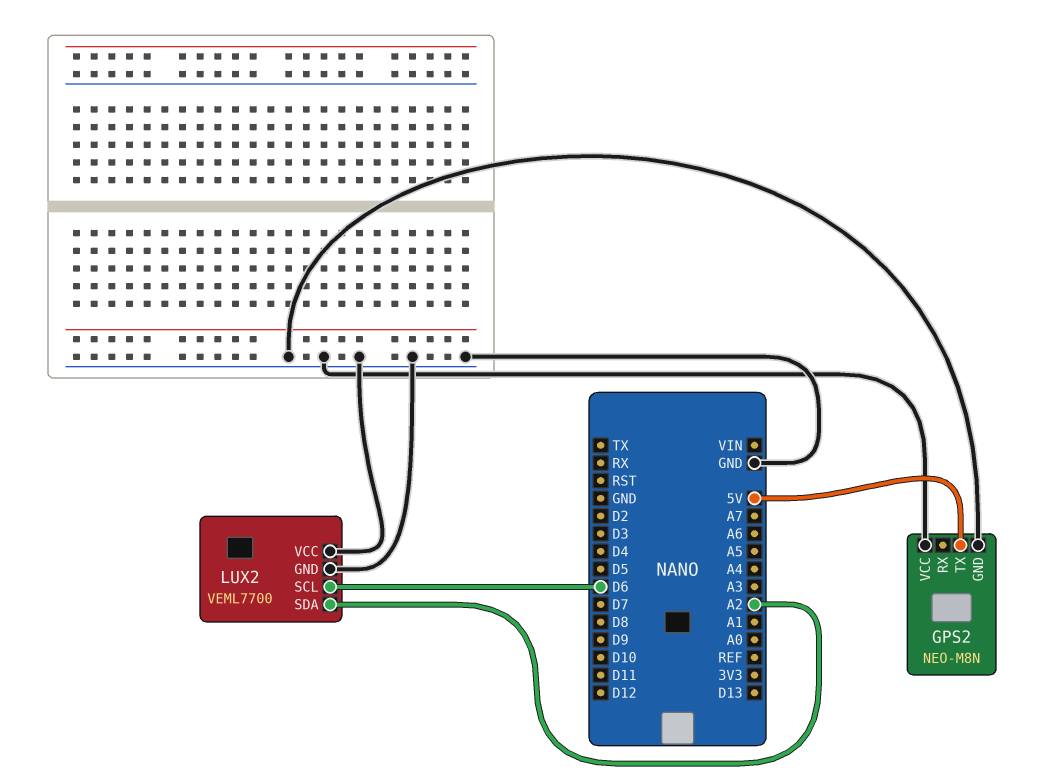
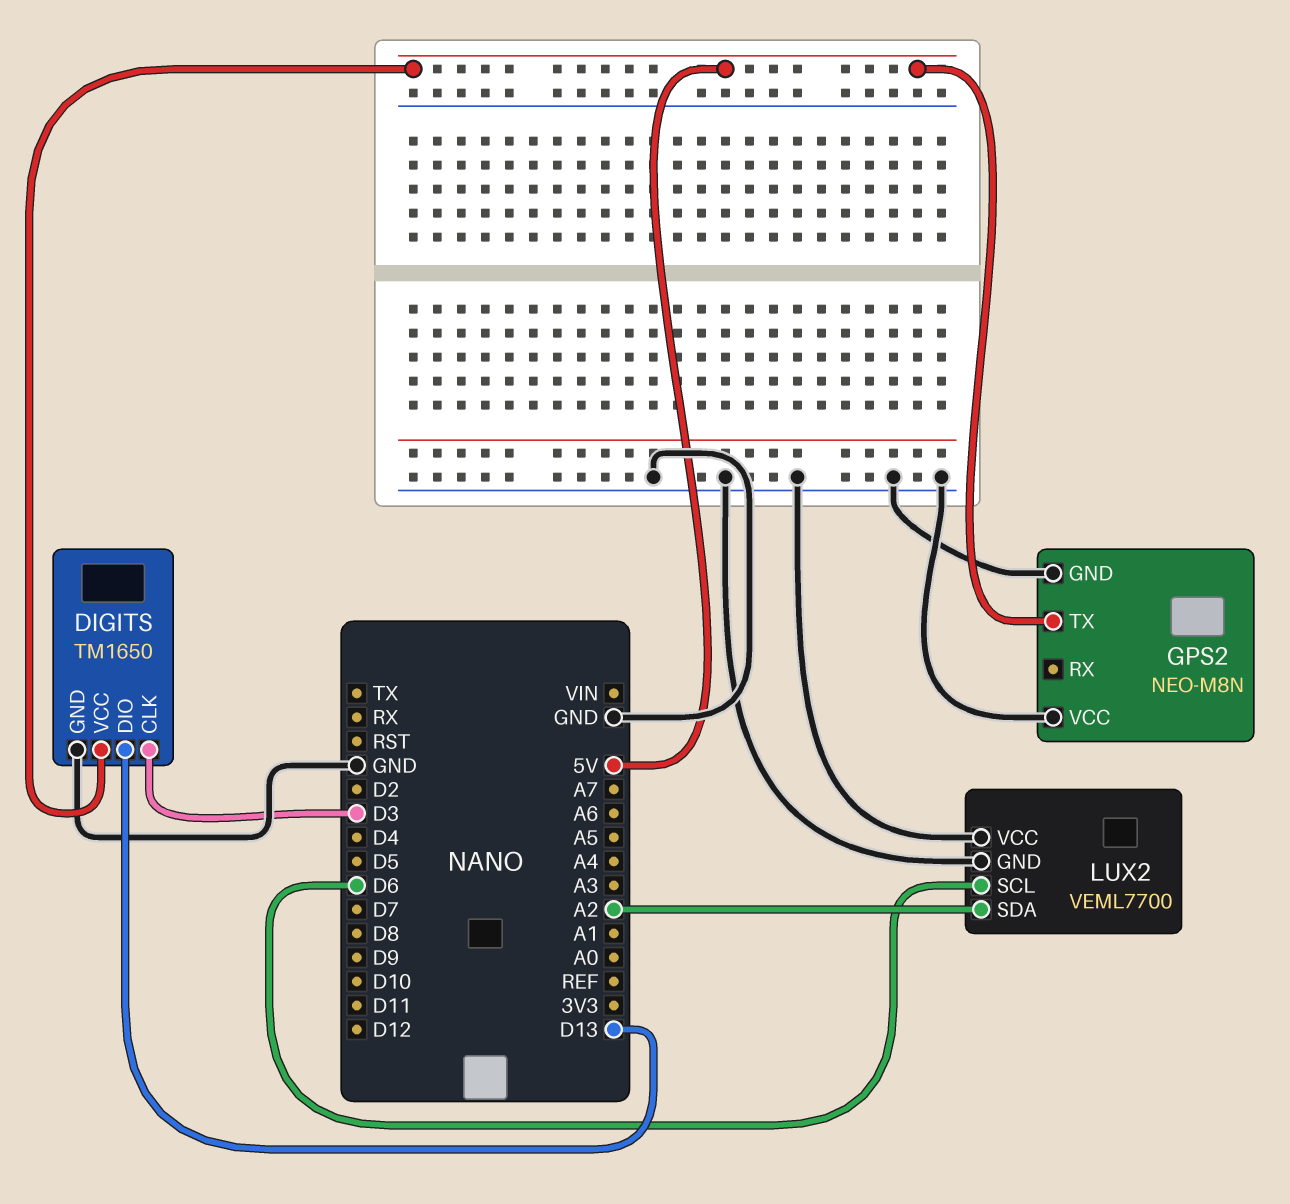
DIGITS: none -> TM1650
DIGITS pin CLK: none -> D3
DIGITS pin DIO: none -> D13
DIGITS pin GND: none -> GND
DIGITS pin VCC: none -> 5V

